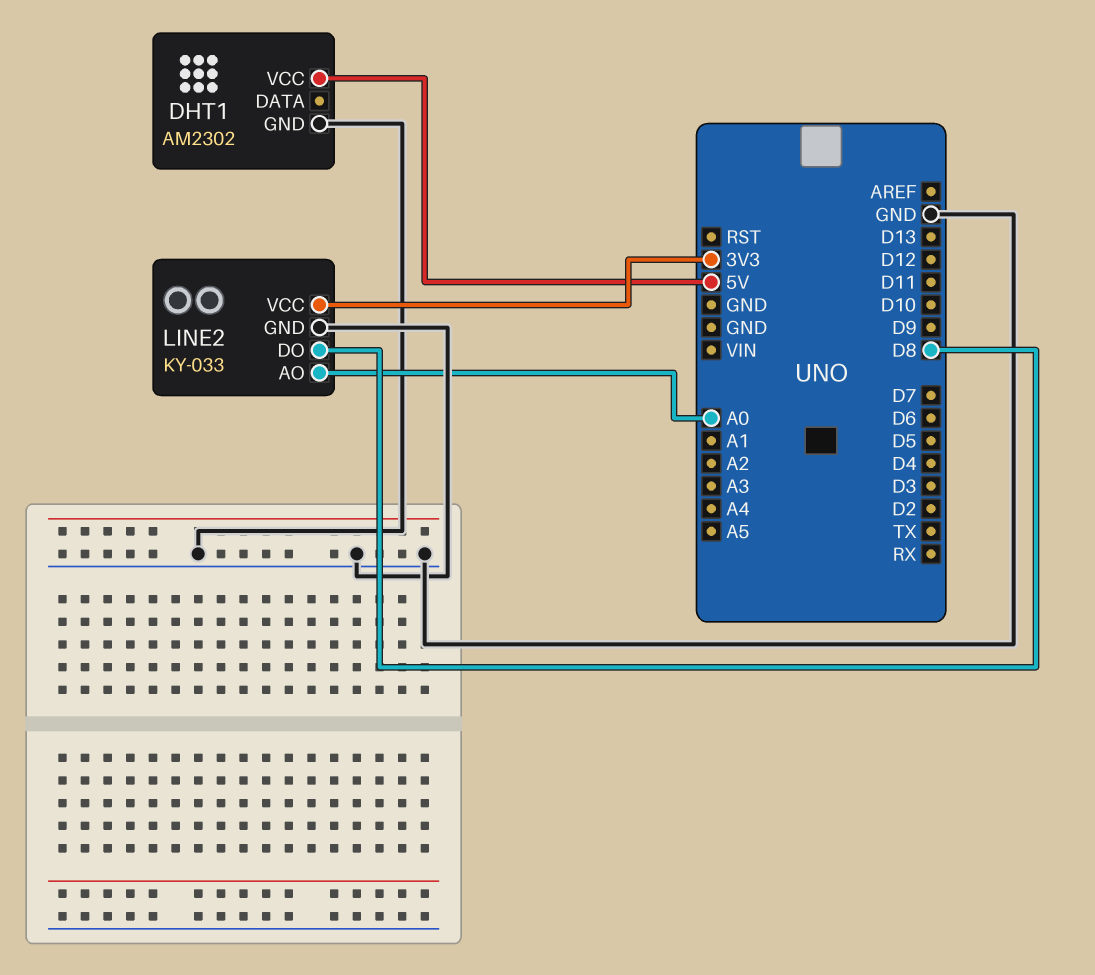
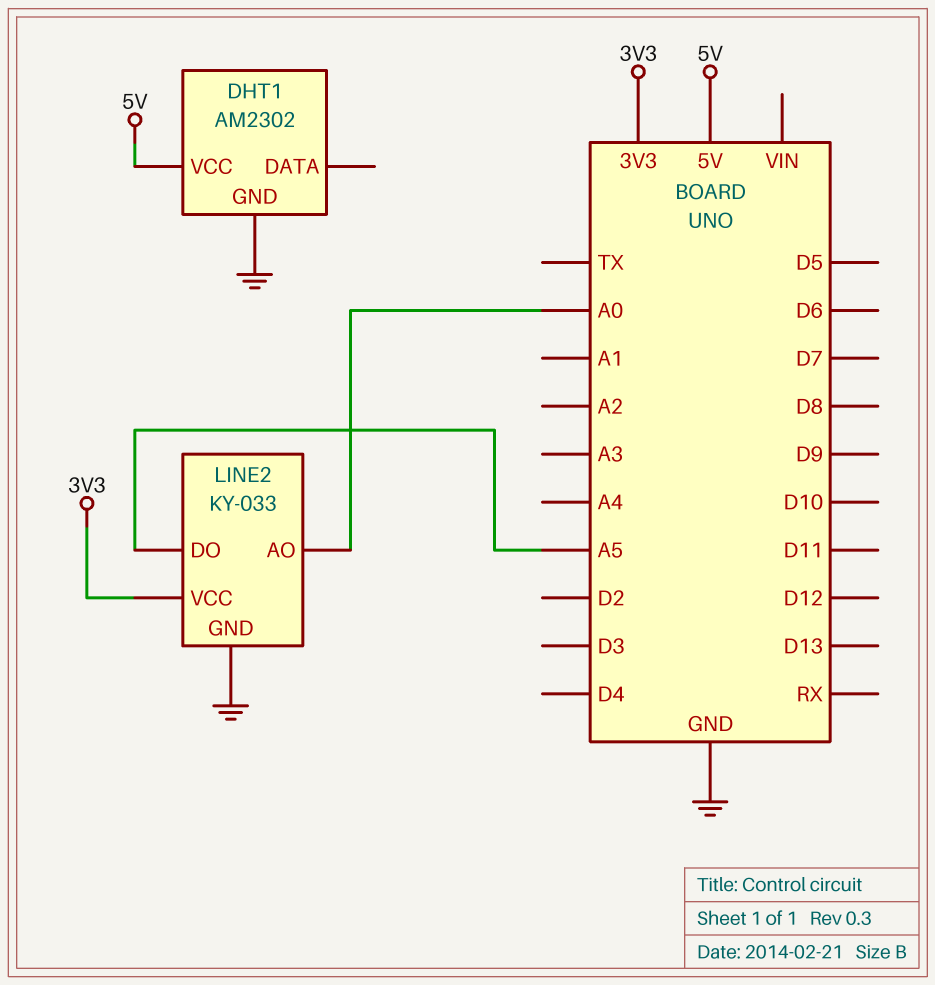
LINE2 pin DO: D8 -> A5

